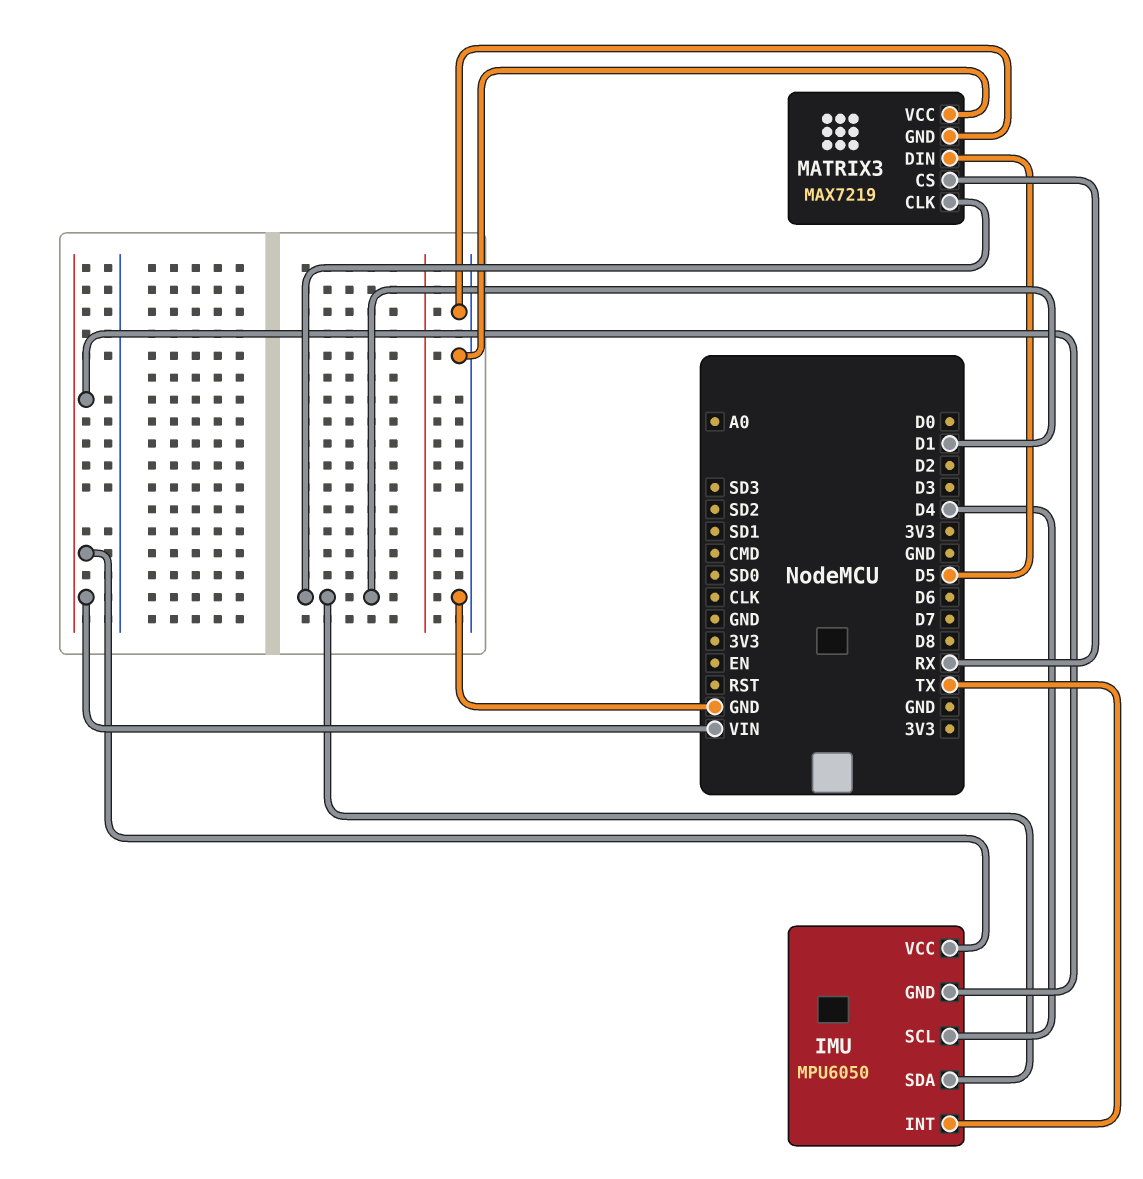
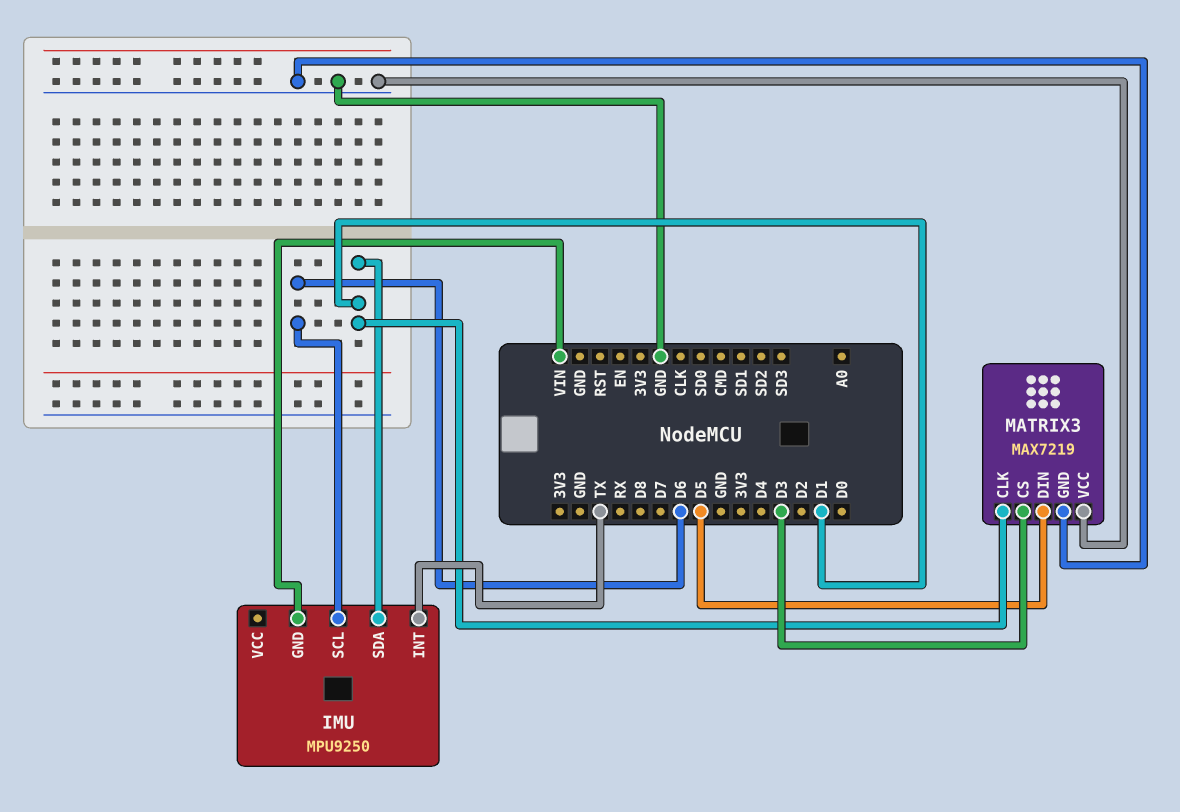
IMU: MPU6050 -> MPU9250
IMU pin SCL: D4 -> D6
IMU pin VCC: VIN -> none
MATRIX3 pin CS: RX -> D3

